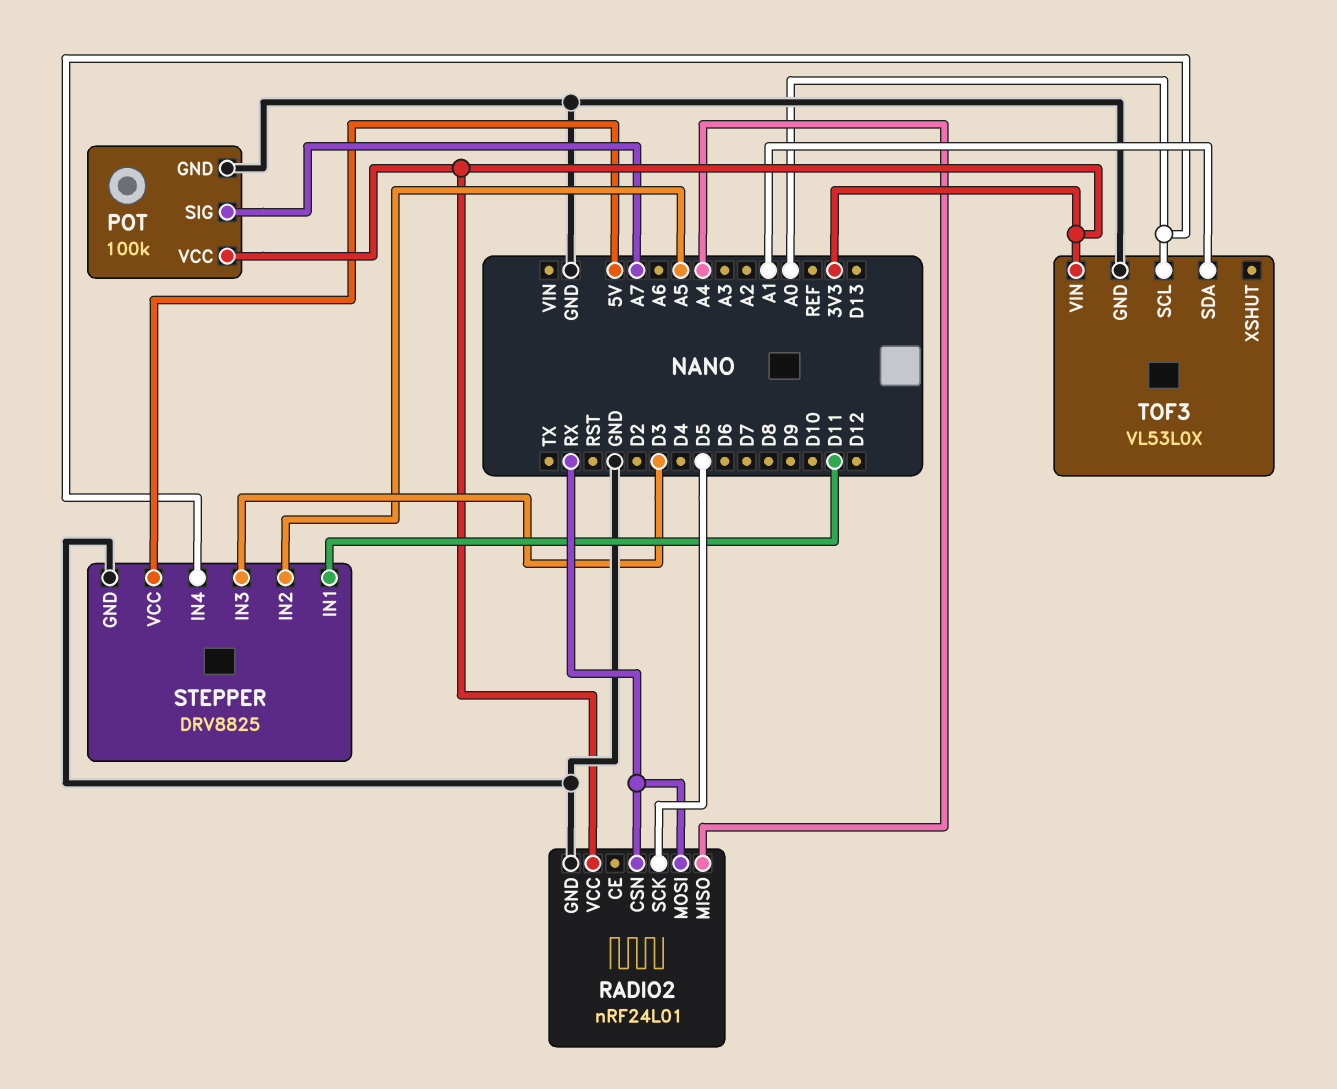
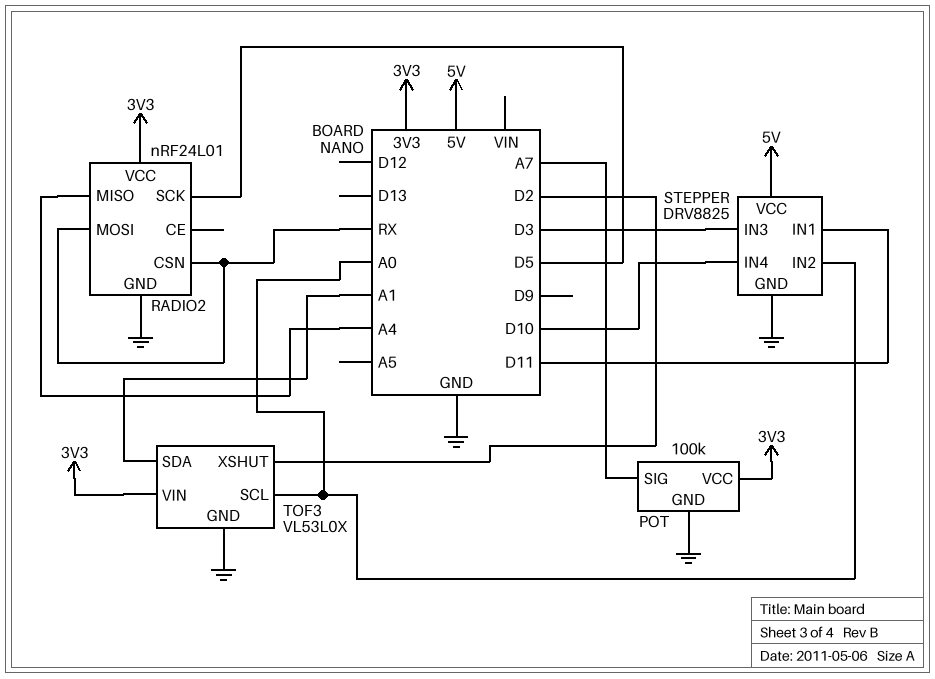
STEPPER pin IN2: A5 -> A0
STEPPER pin IN4: A0 -> D10
TOF3 pin XSHUT: none -> D2

